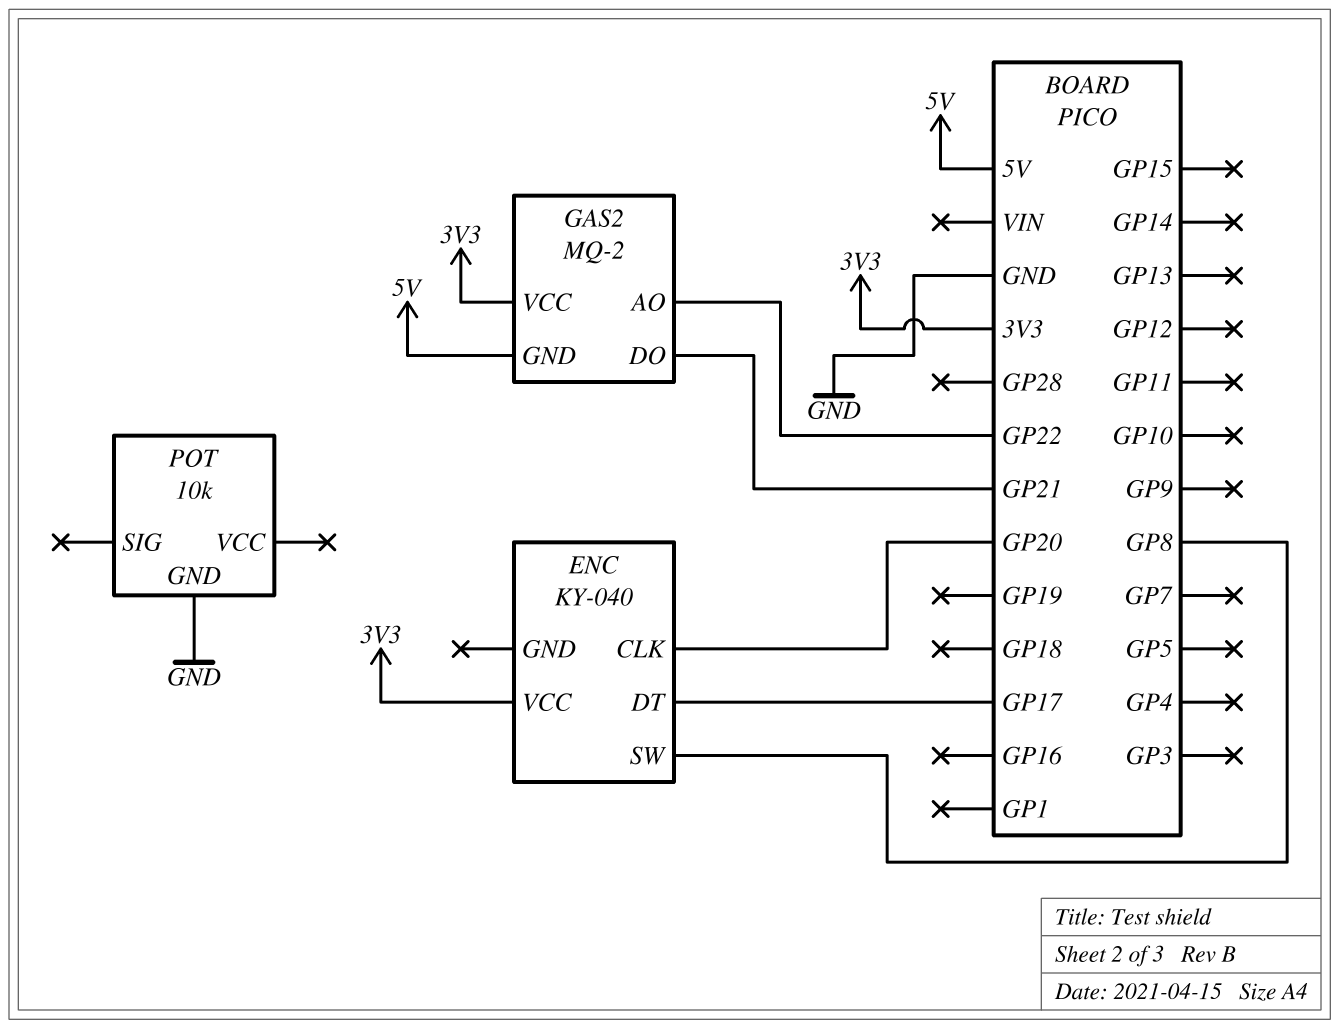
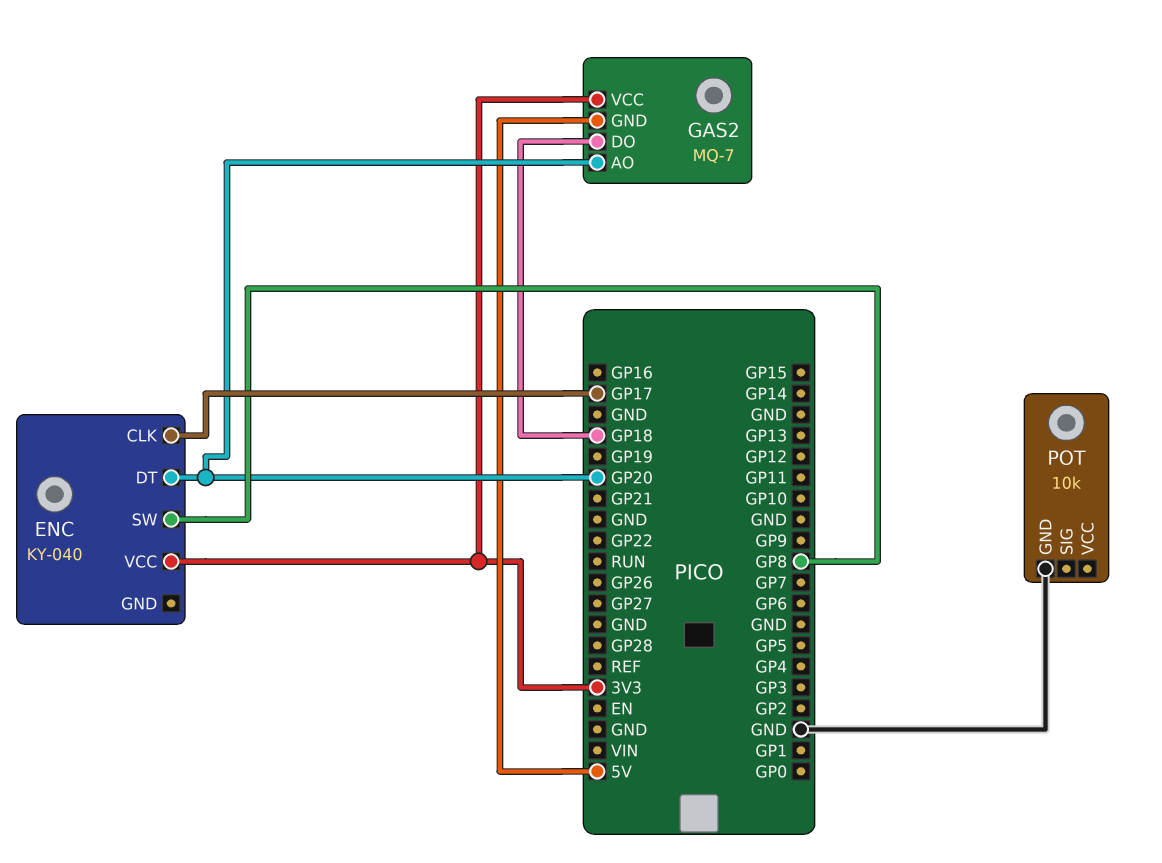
ENC pin CLK: GP20 -> GP17
ENC pin DT: GP17 -> GP20
GAS2: MQ-2 -> MQ-7
GAS2 pin AO: GP22 -> GP20
GAS2 pin DO: GP21 -> GP18

